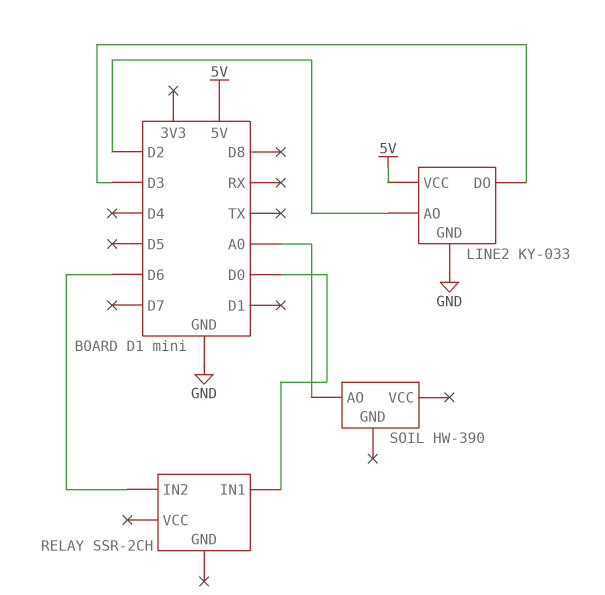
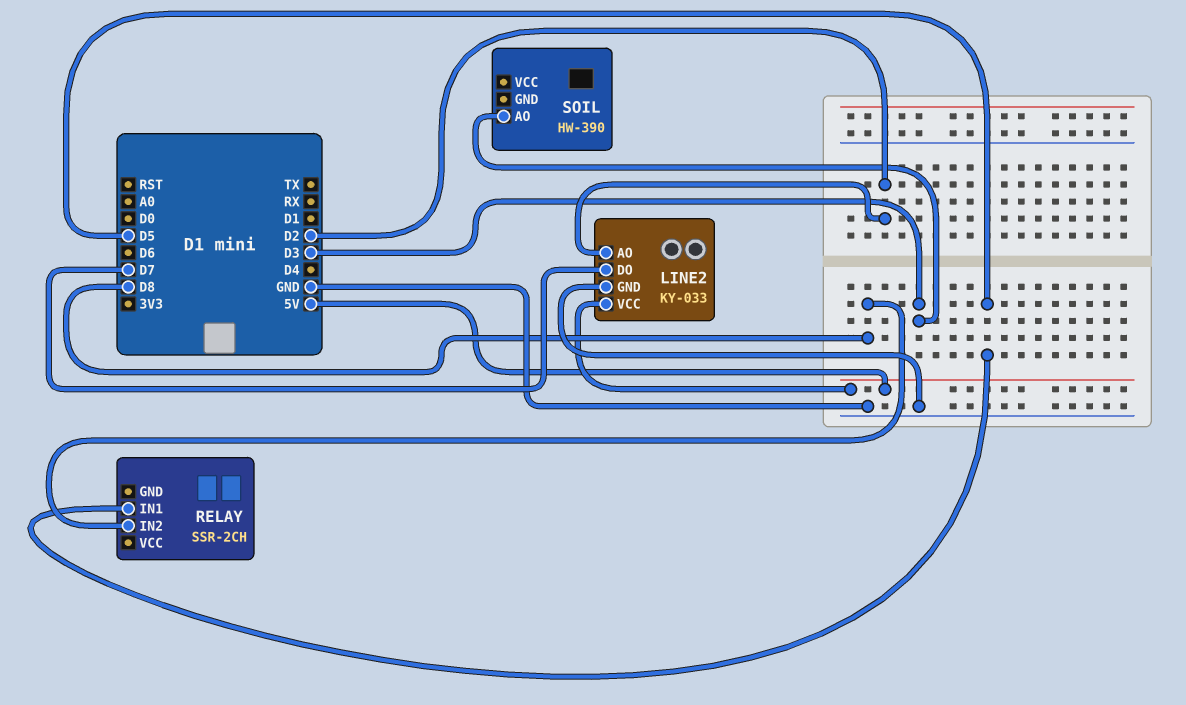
LINE2 pin DO: D3 -> D7
RELAY pin IN1: D0 -> D5
RELAY pin IN2: D6 -> D8
SOIL pin AO: A0 -> D3

